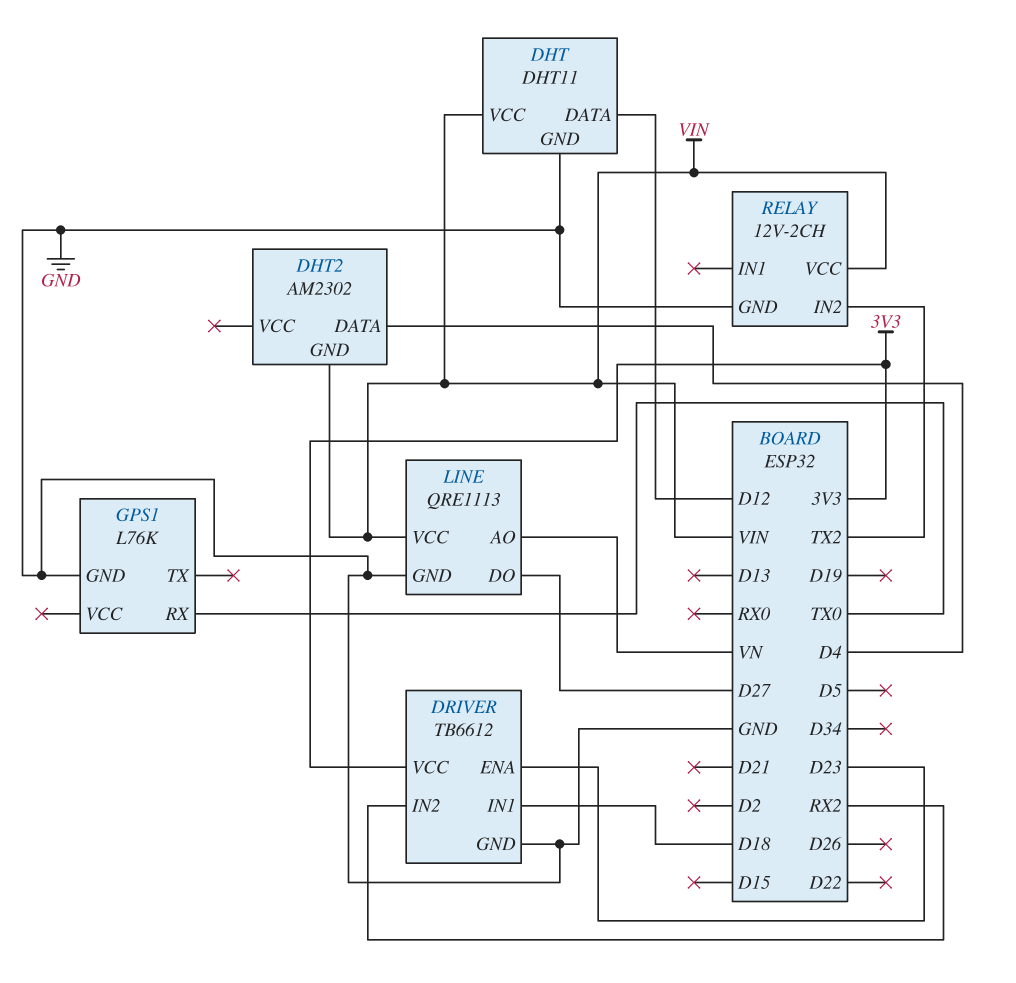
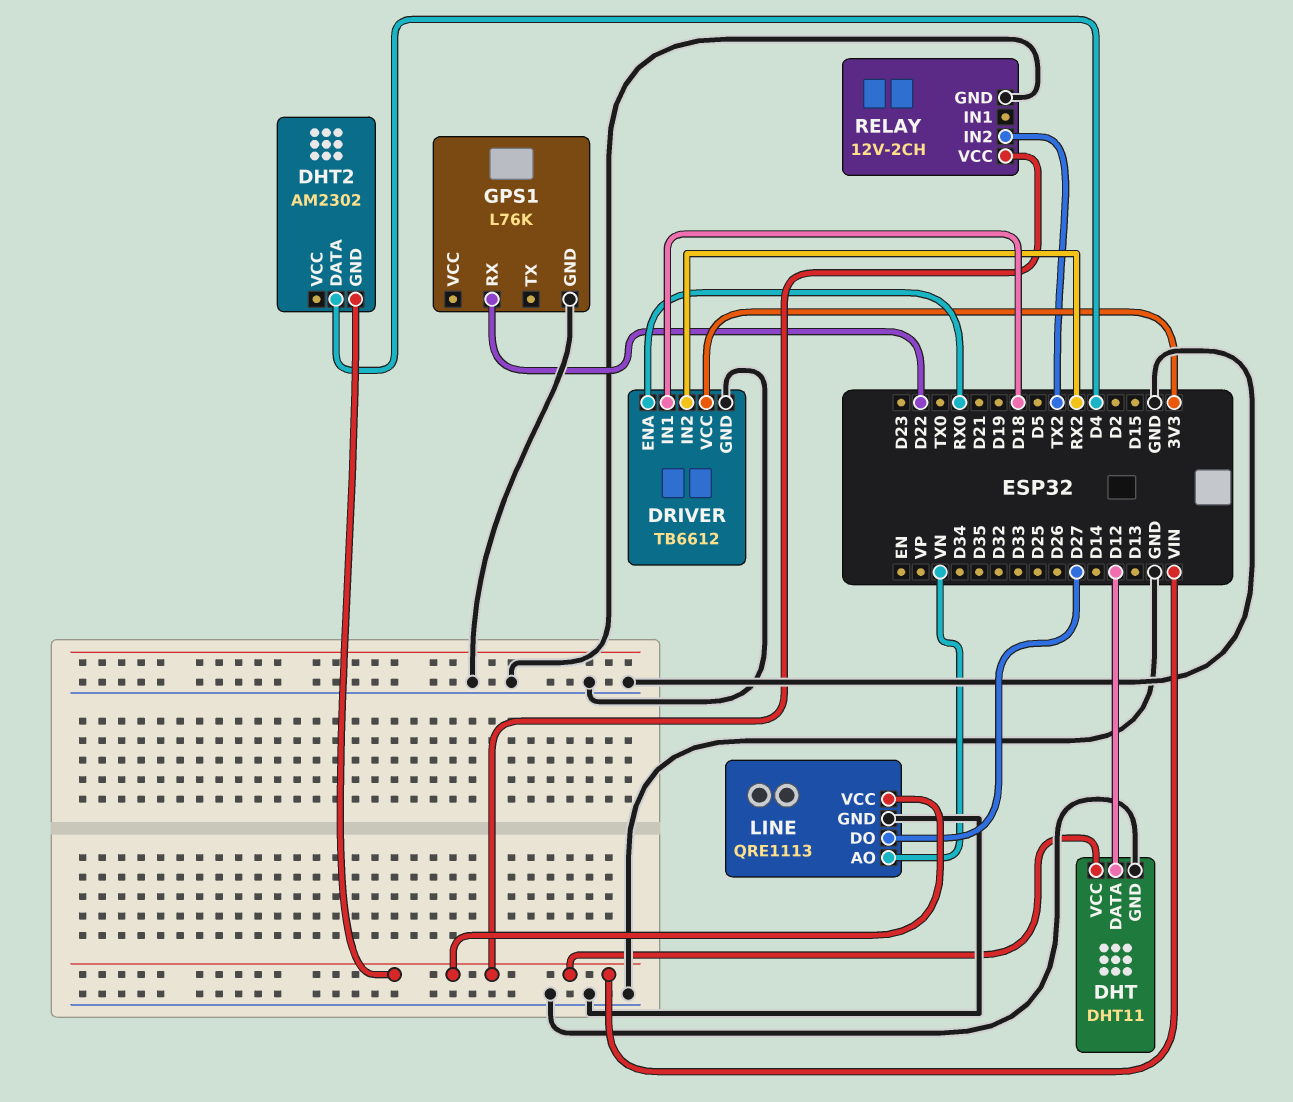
DRIVER pin ENA: D23 -> RX0
GPS1 pin RX: TX0 -> D22

